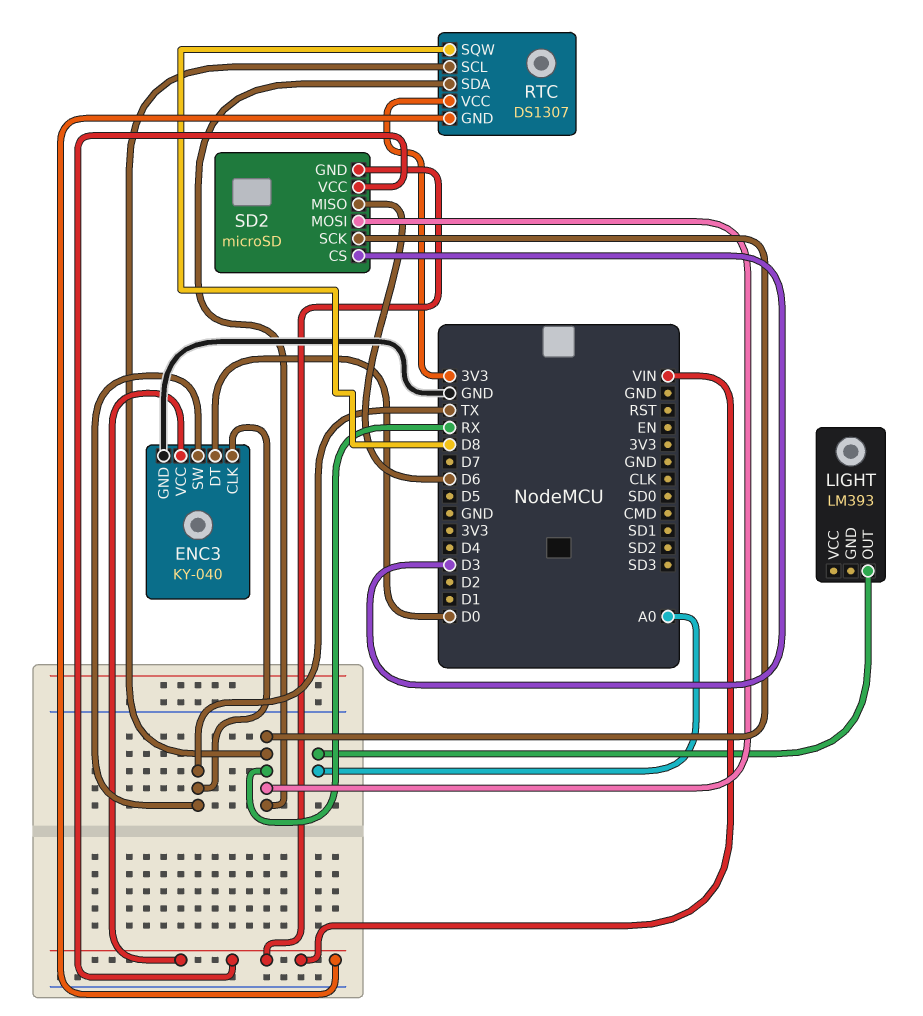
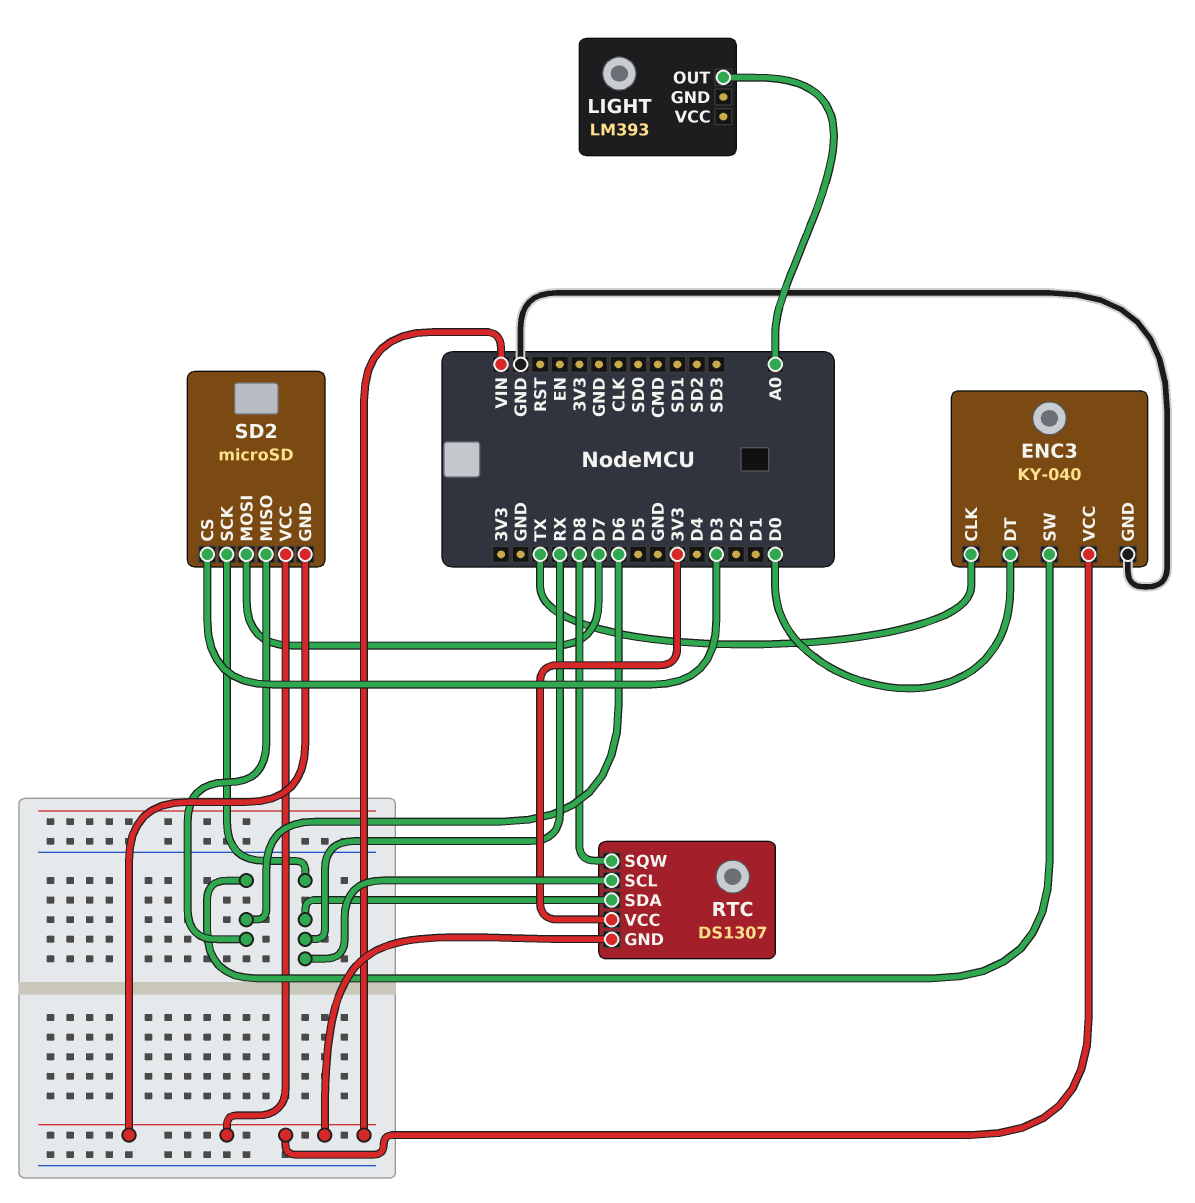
ENC3 pin SW: TX -> D6
SD2 pin MOSI: RX -> D7

